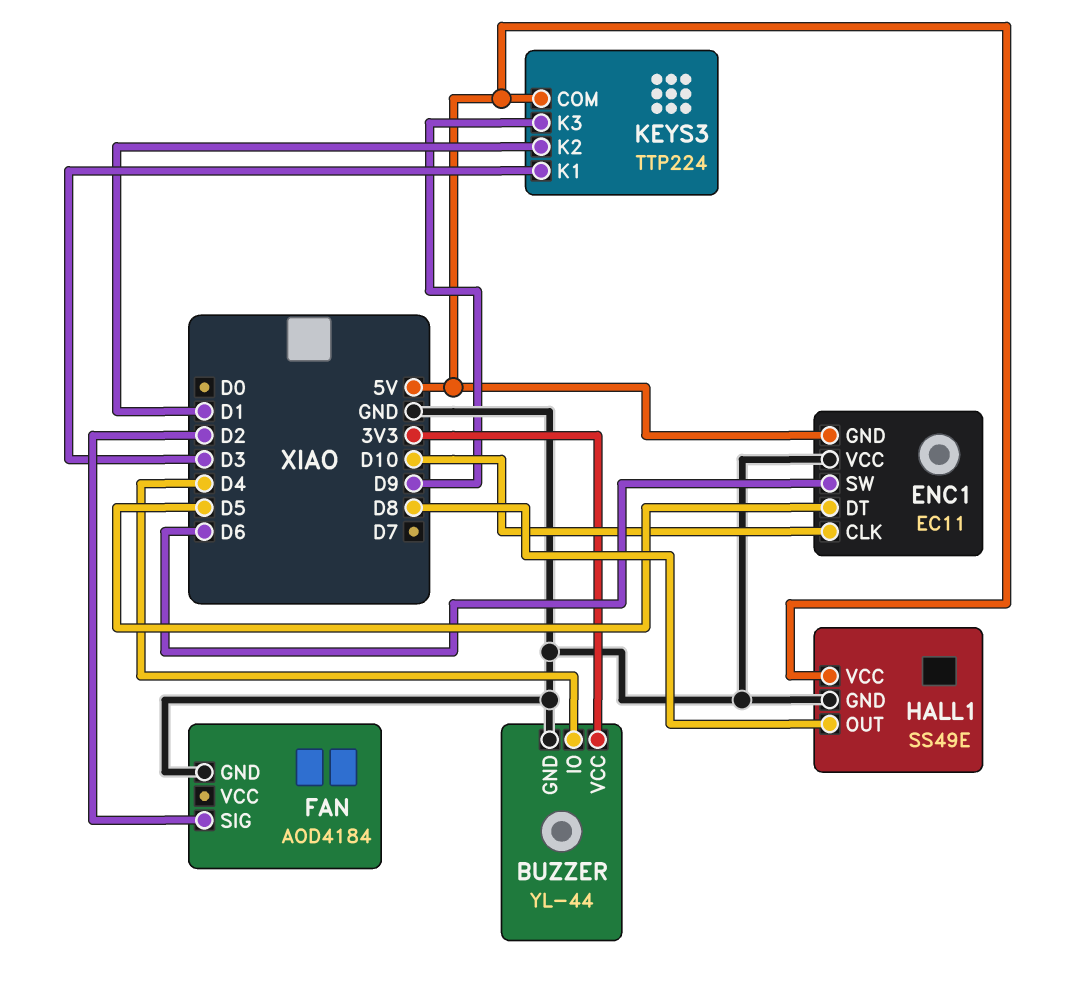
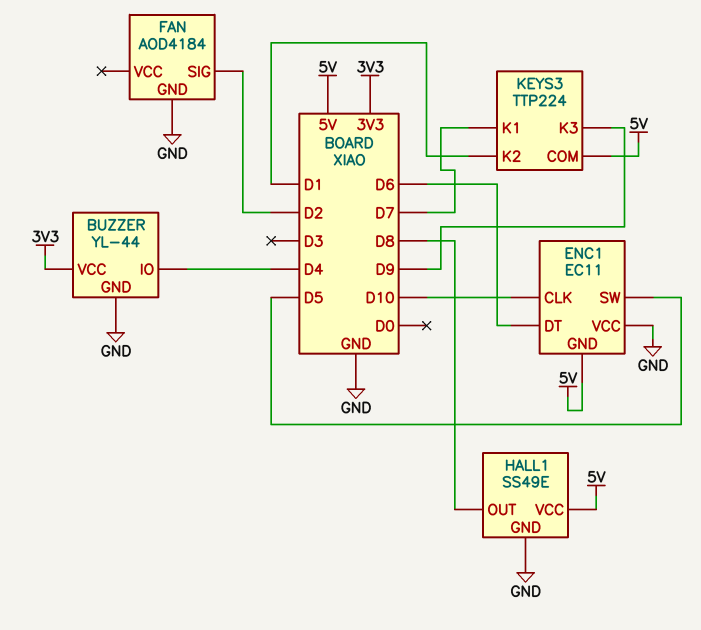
ENC1 pin DT: D5 -> D6
ENC1 pin SW: D6 -> D5
KEYS3 pin K1: D3 -> D7

